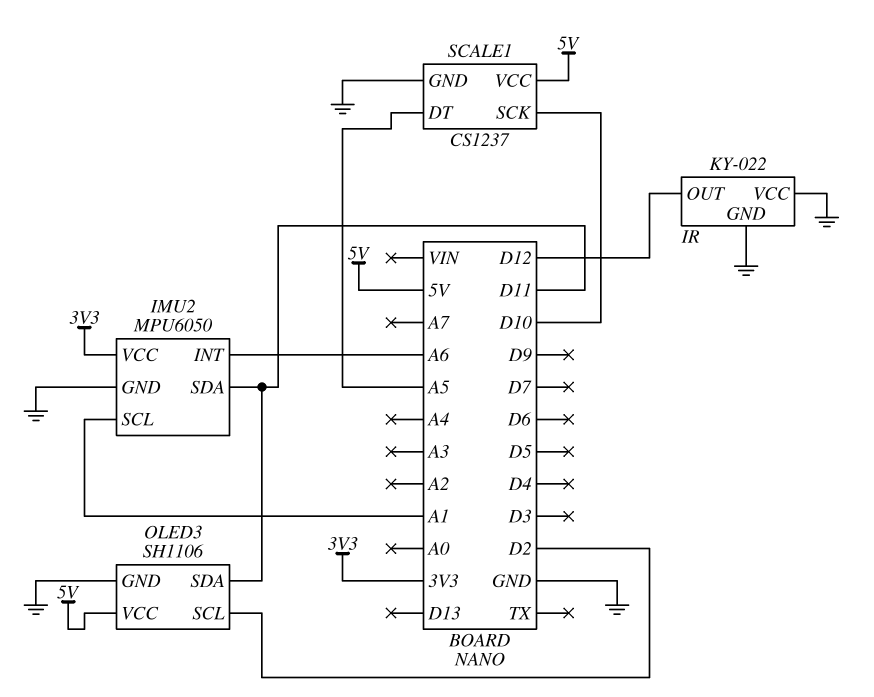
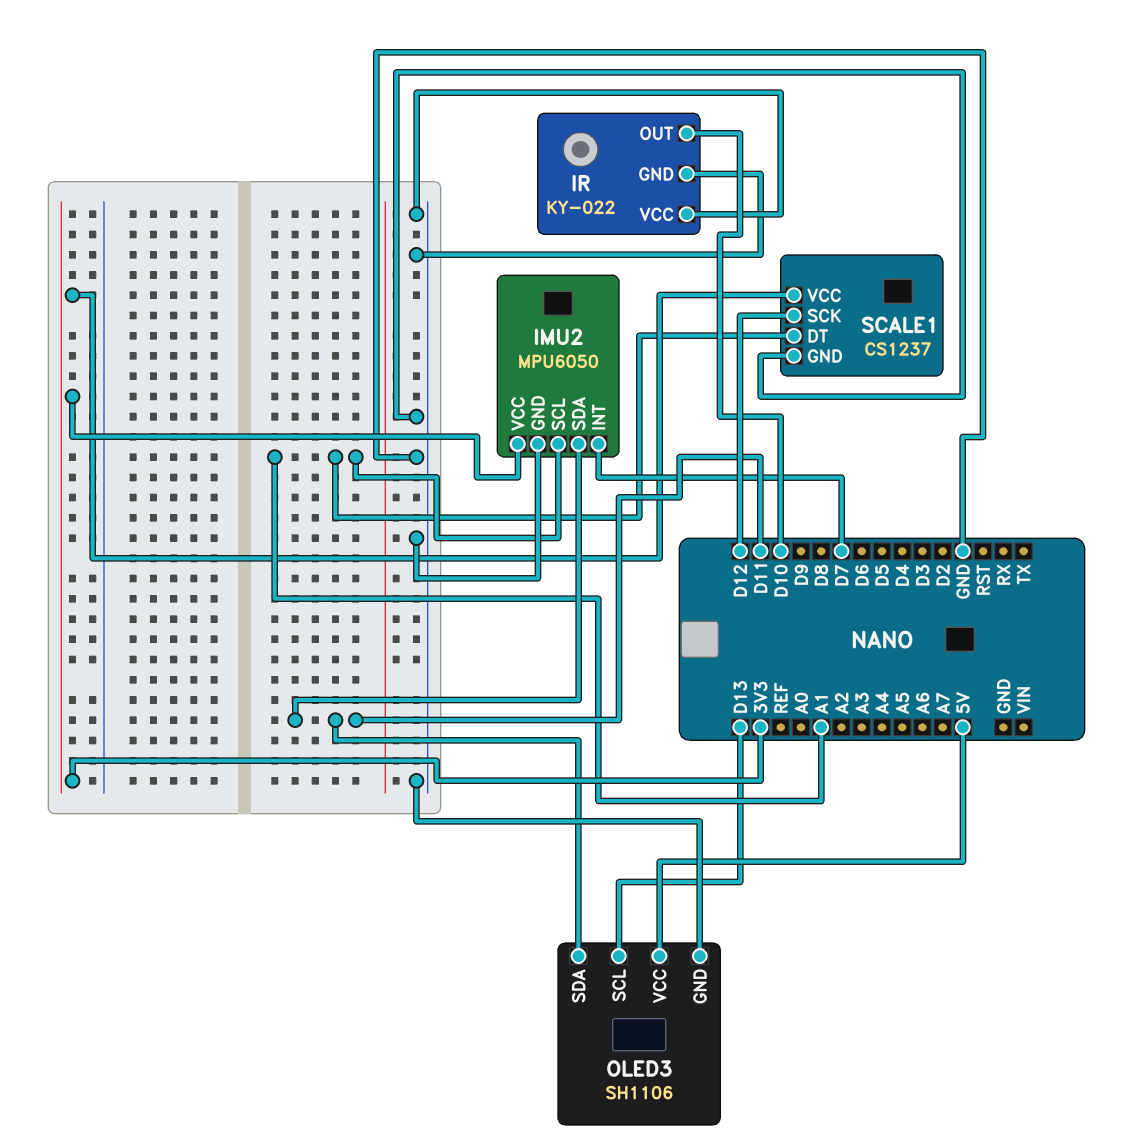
IMU2 pin INT: A6 -> D7
IR pin OUT: D12 -> D10
OLED3 pin SCL: D2 -> D13
SCALE1 pin DT: A5 -> A1
SCALE1 pin SCK: D10 -> D12
SCALE1 pin VCC: 5V -> 3V3

